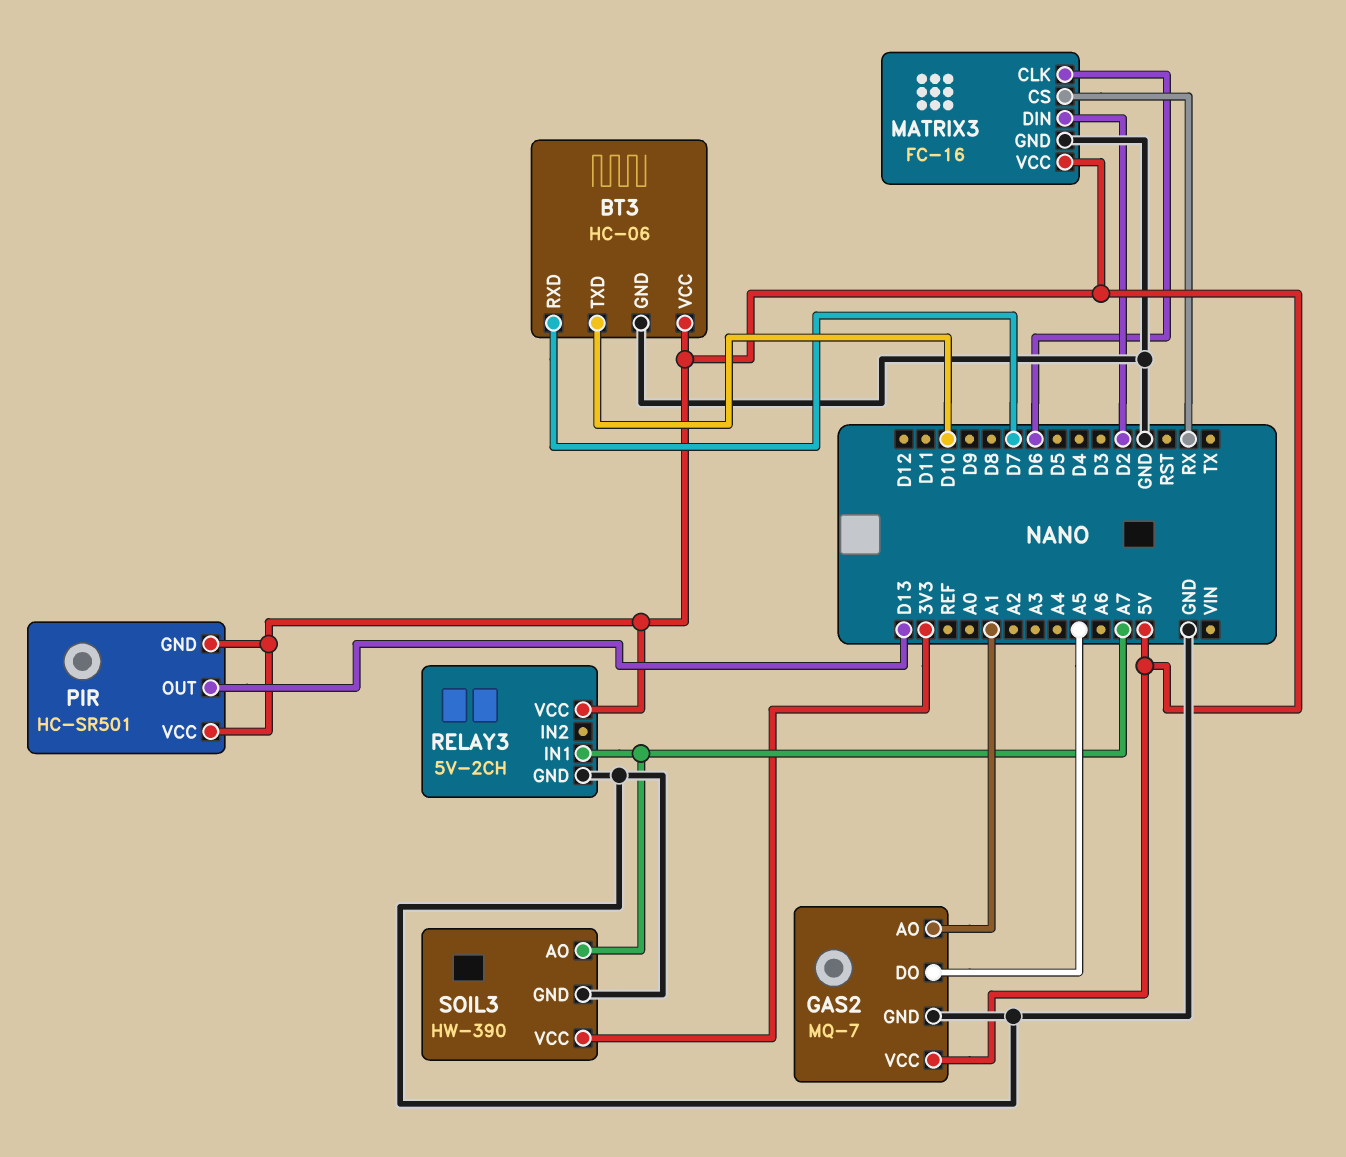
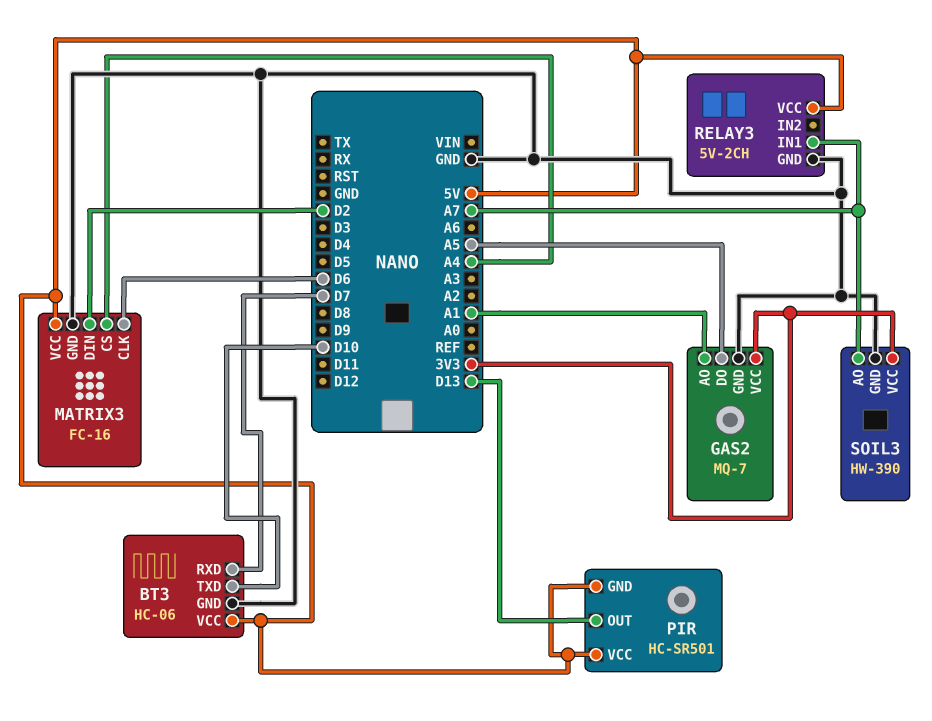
GAS2 pin VCC: 5V -> 3V3
MATRIX3 pin CS: RX -> A4

